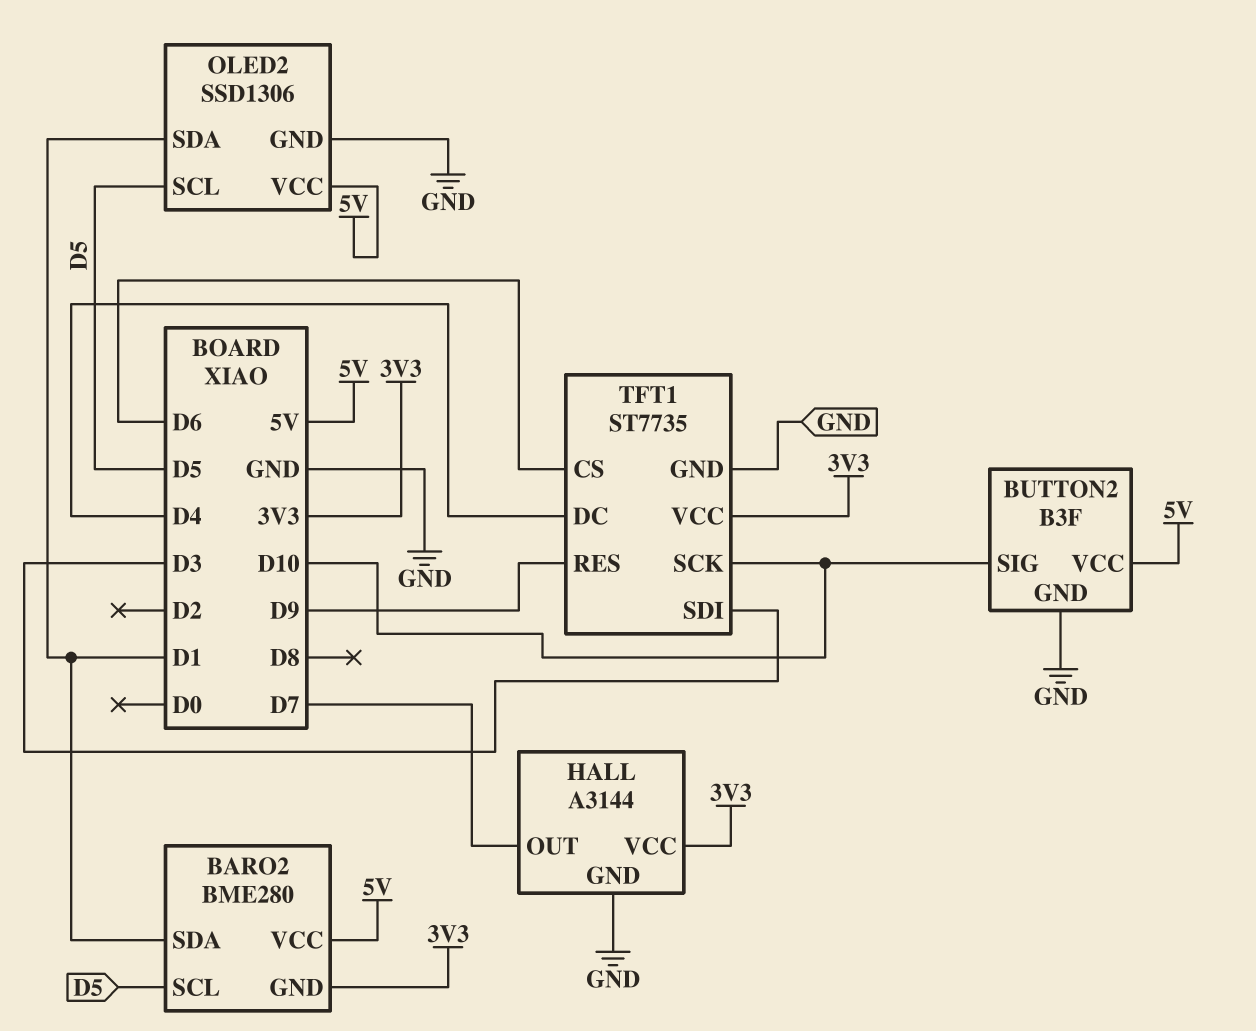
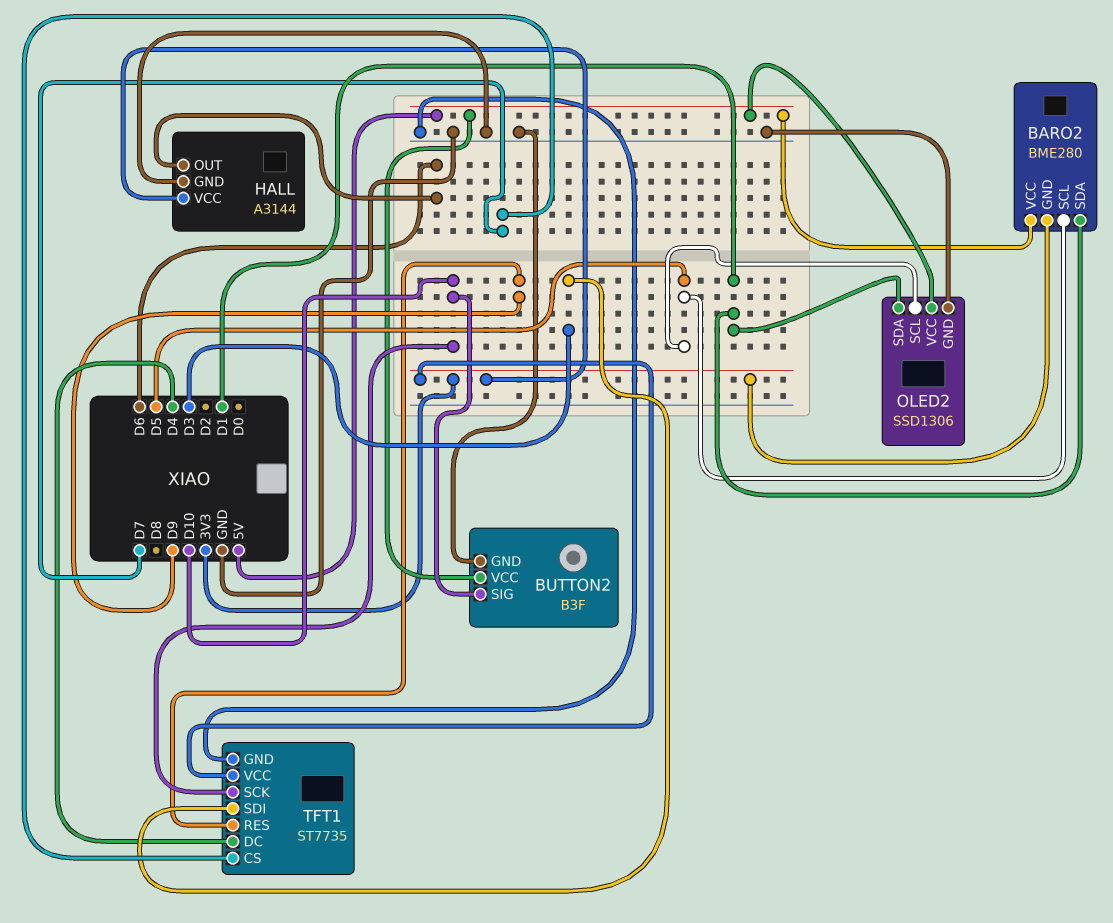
HALL pin OUT: D7 -> D6
TFT1 pin CS: D6 -> D7

